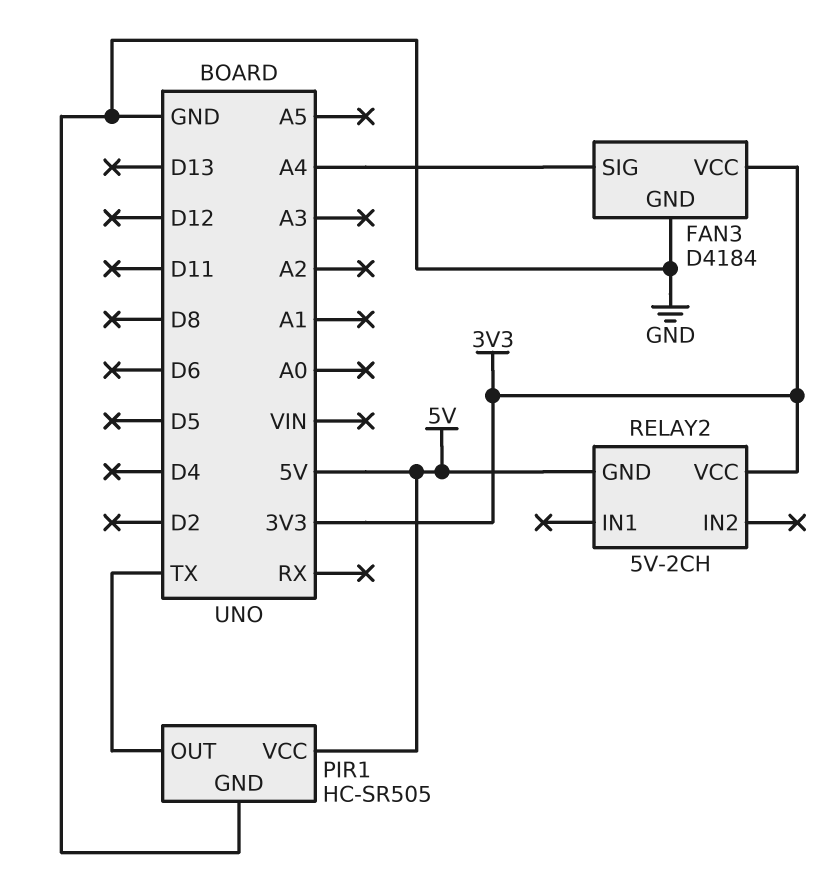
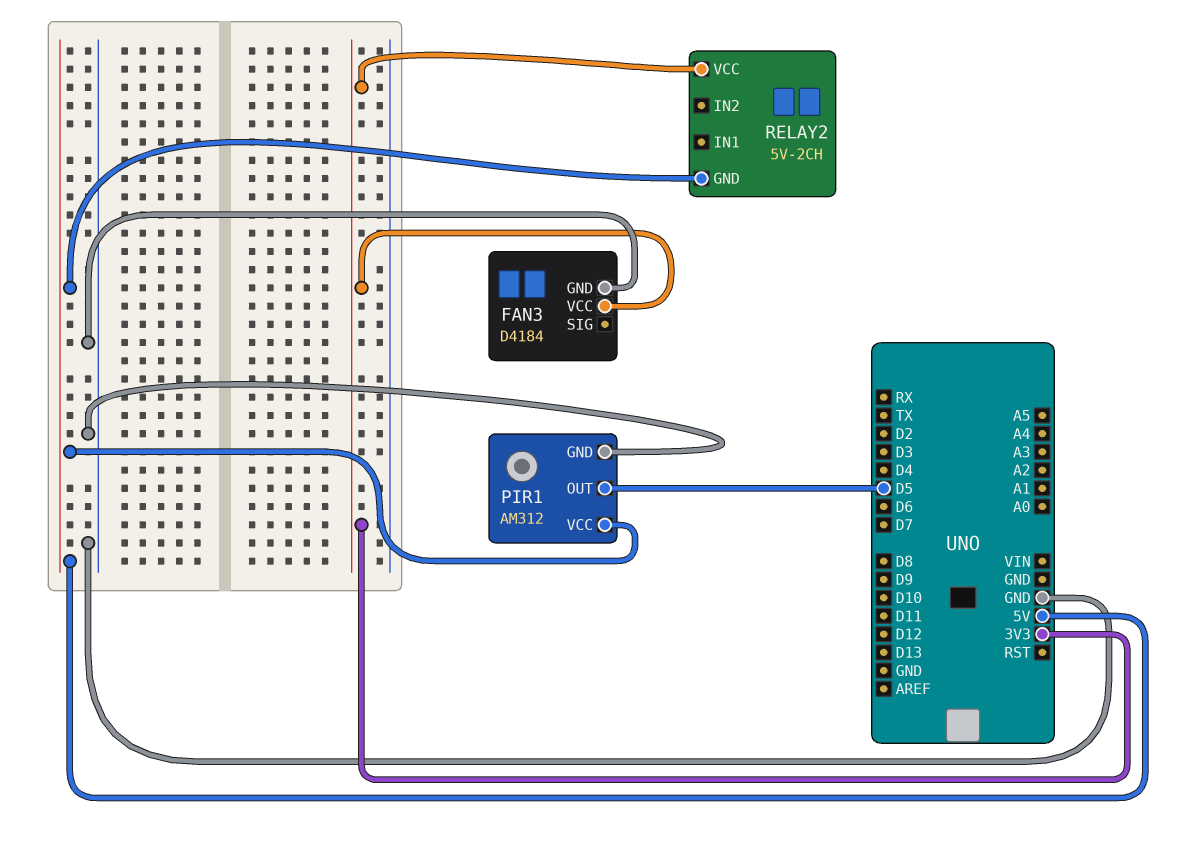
FAN3 pin SIG: A4 -> none
PIR1: HC-SR505 -> AM312
PIR1 pin OUT: TX -> D5

